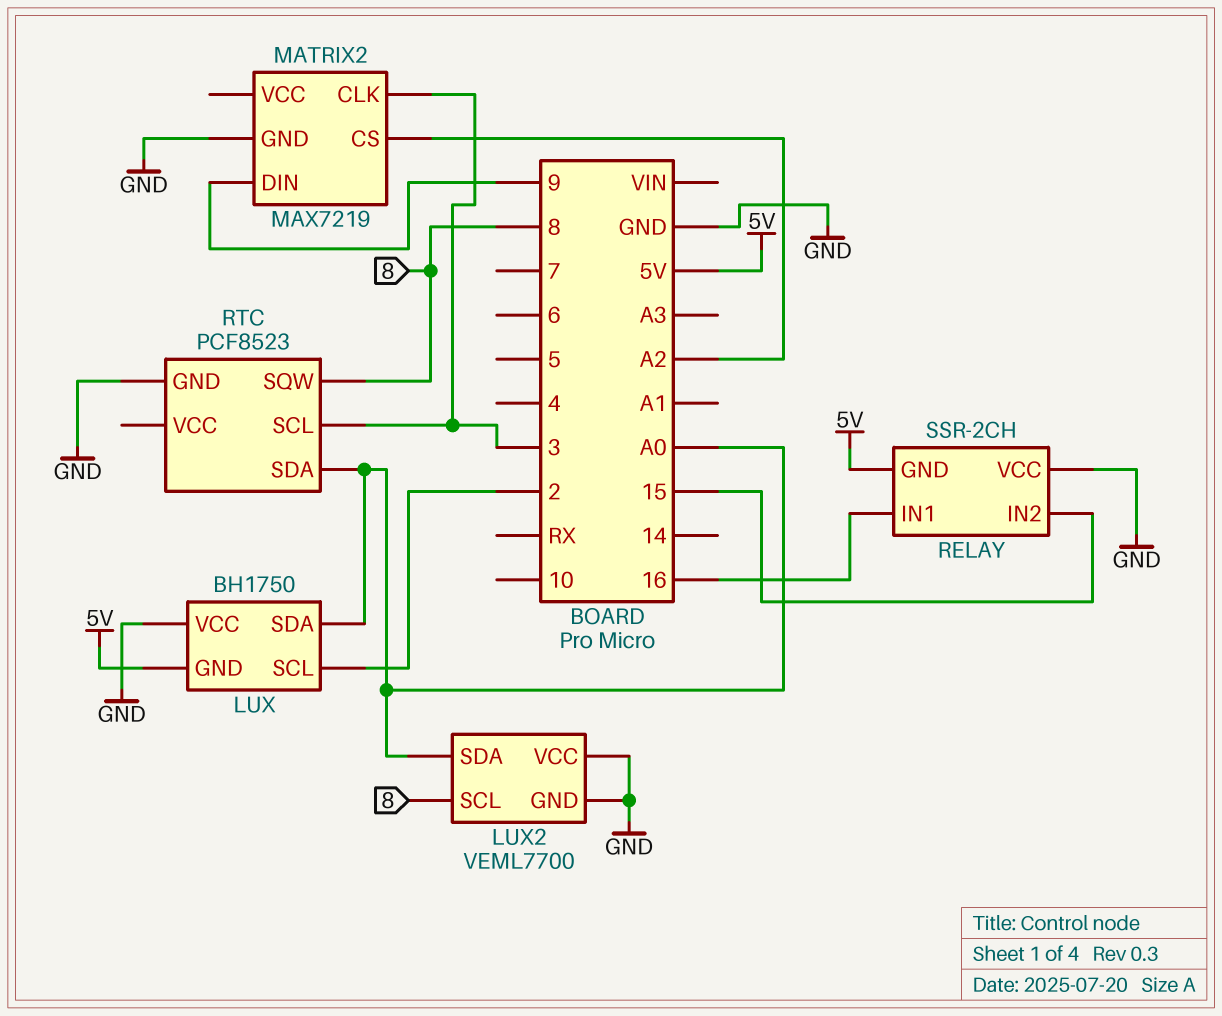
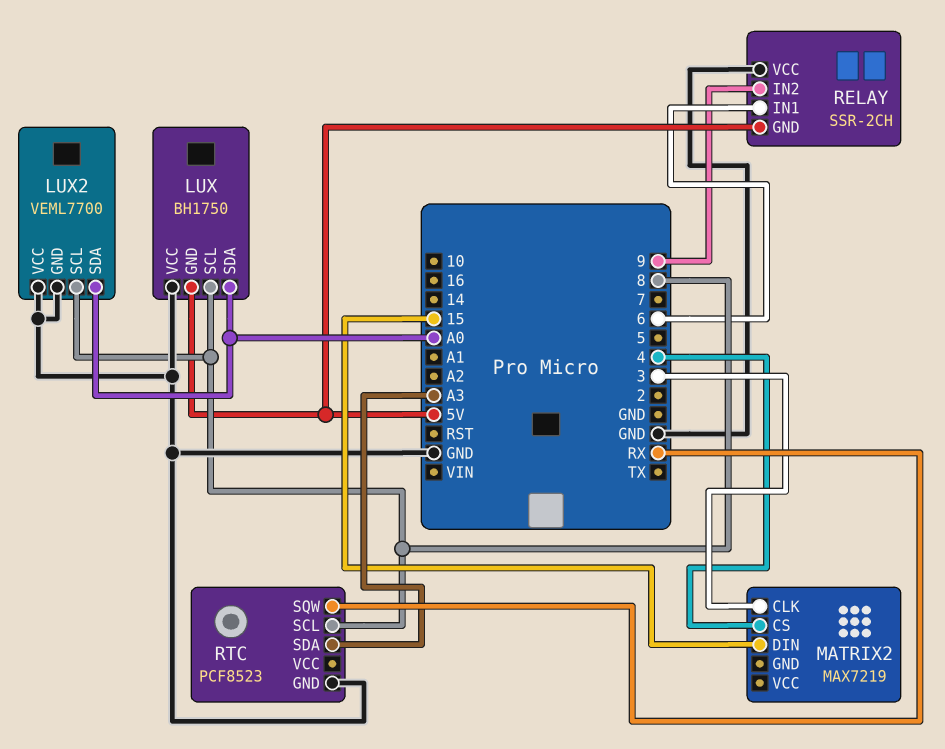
LUX pin SCL: 2 -> 8
MATRIX2 pin CS: A2 -> 4
MATRIX2 pin DIN: 9 -> 15
MATRIX2 pin GND: GND -> none
RELAY pin IN1: 16 -> 6
RELAY pin IN2: 15 -> 9
RTC pin SCL: 3 -> 8
RTC pin SDA: A0 -> A3
RTC pin SQW: 8 -> RX

